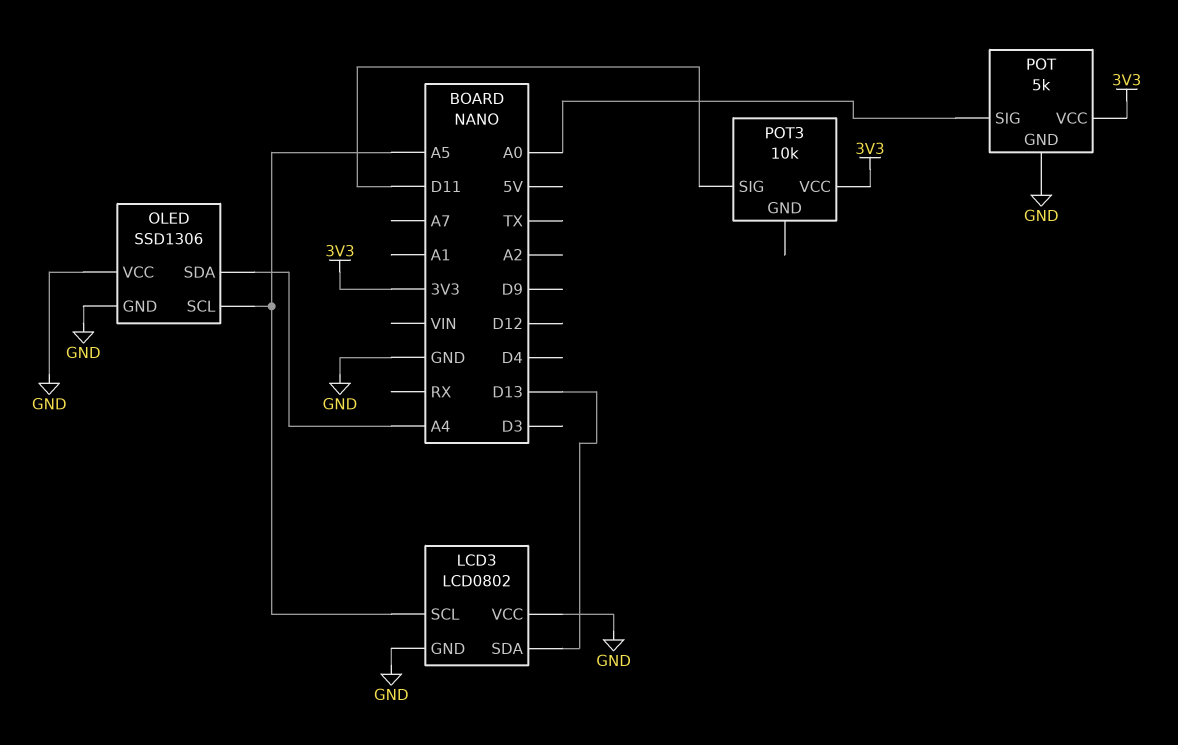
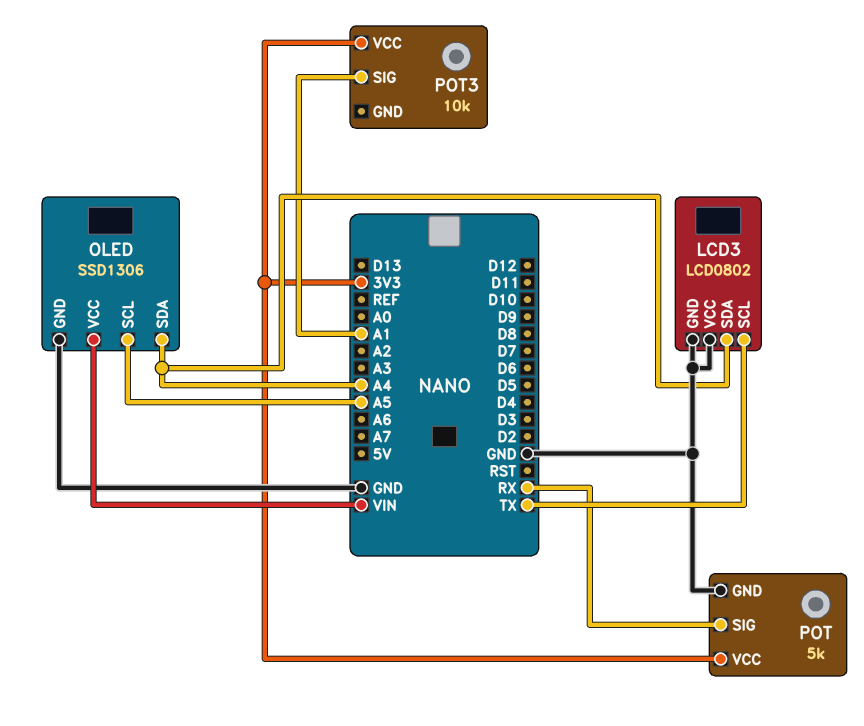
LCD3 pin SCL: A5 -> TX
LCD3 pin SDA: D13 -> A4
OLED pin VCC: GND -> VIN
POT pin SIG: A0 -> RX
POT3 pin SIG: D11 -> A1

